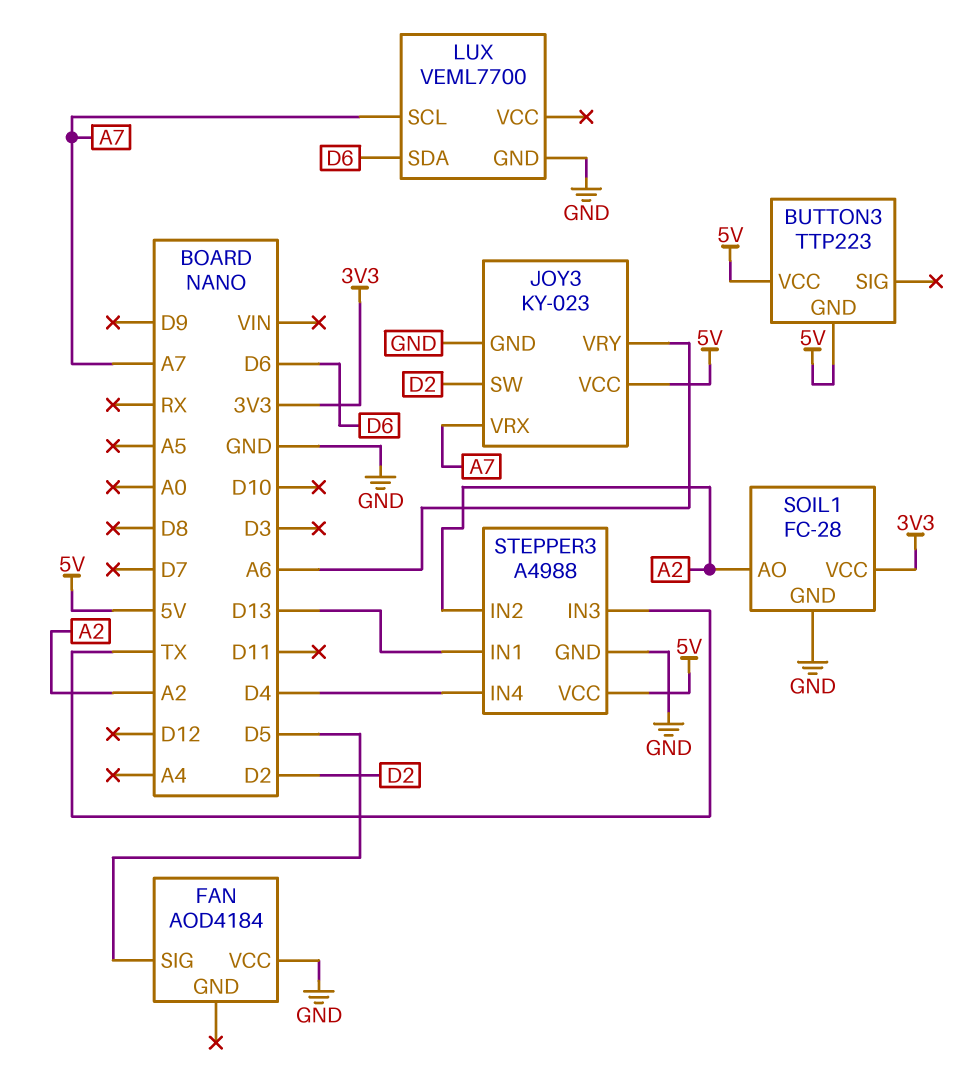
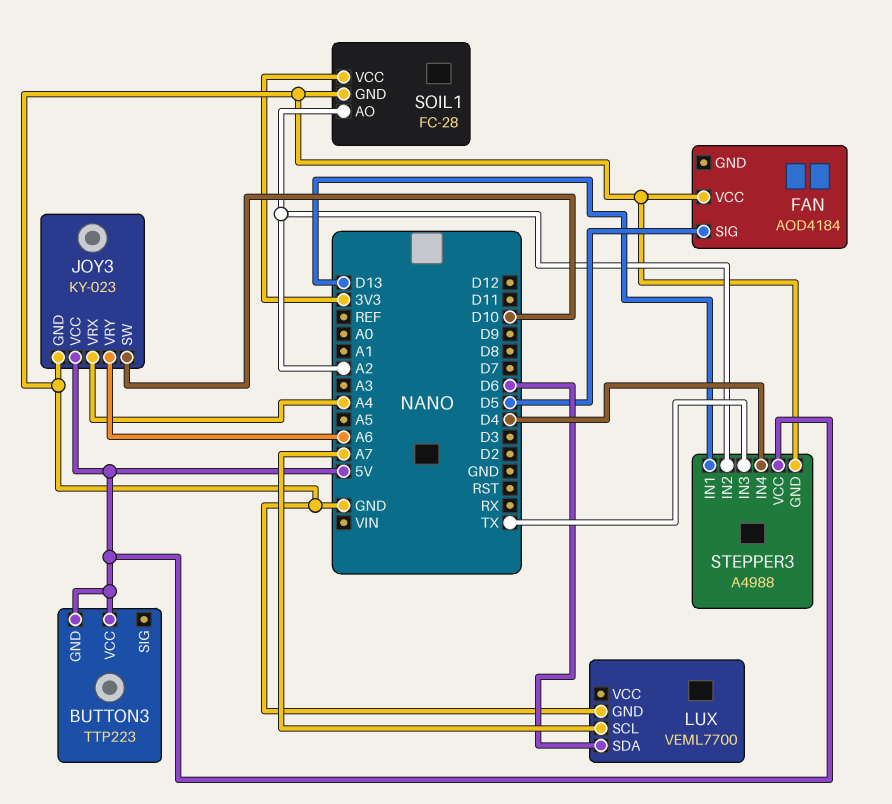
JOY3 pin SW: D2 -> D10
JOY3 pin VRX: A7 -> A4

